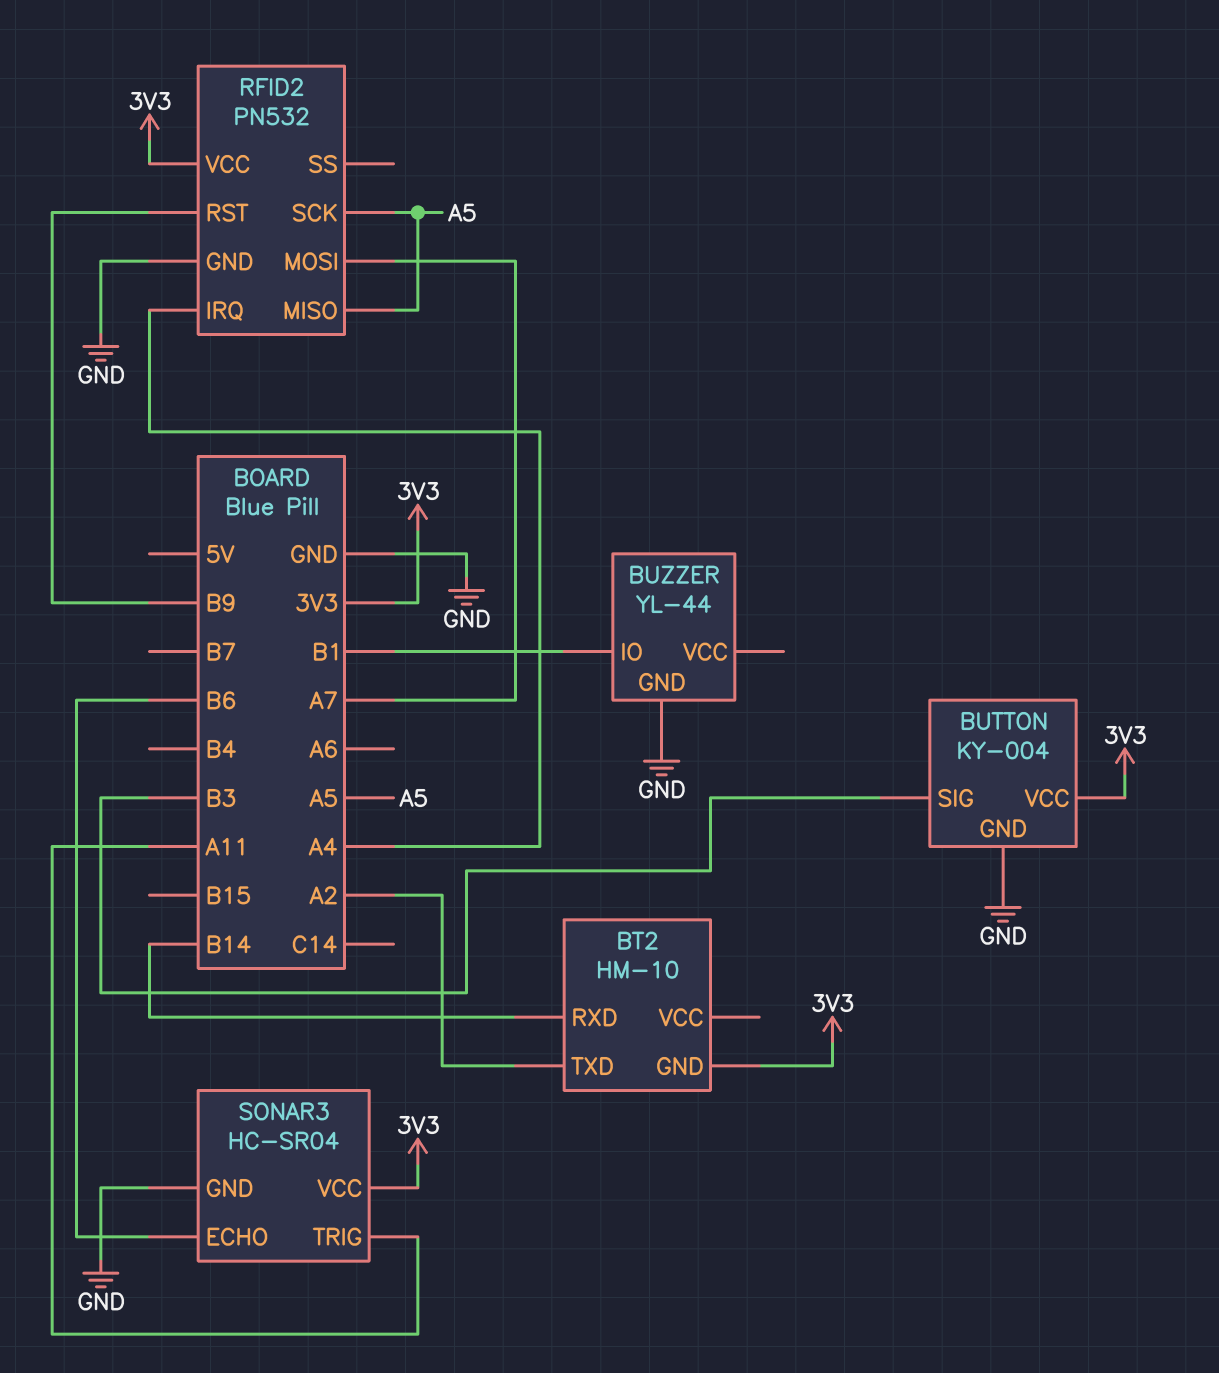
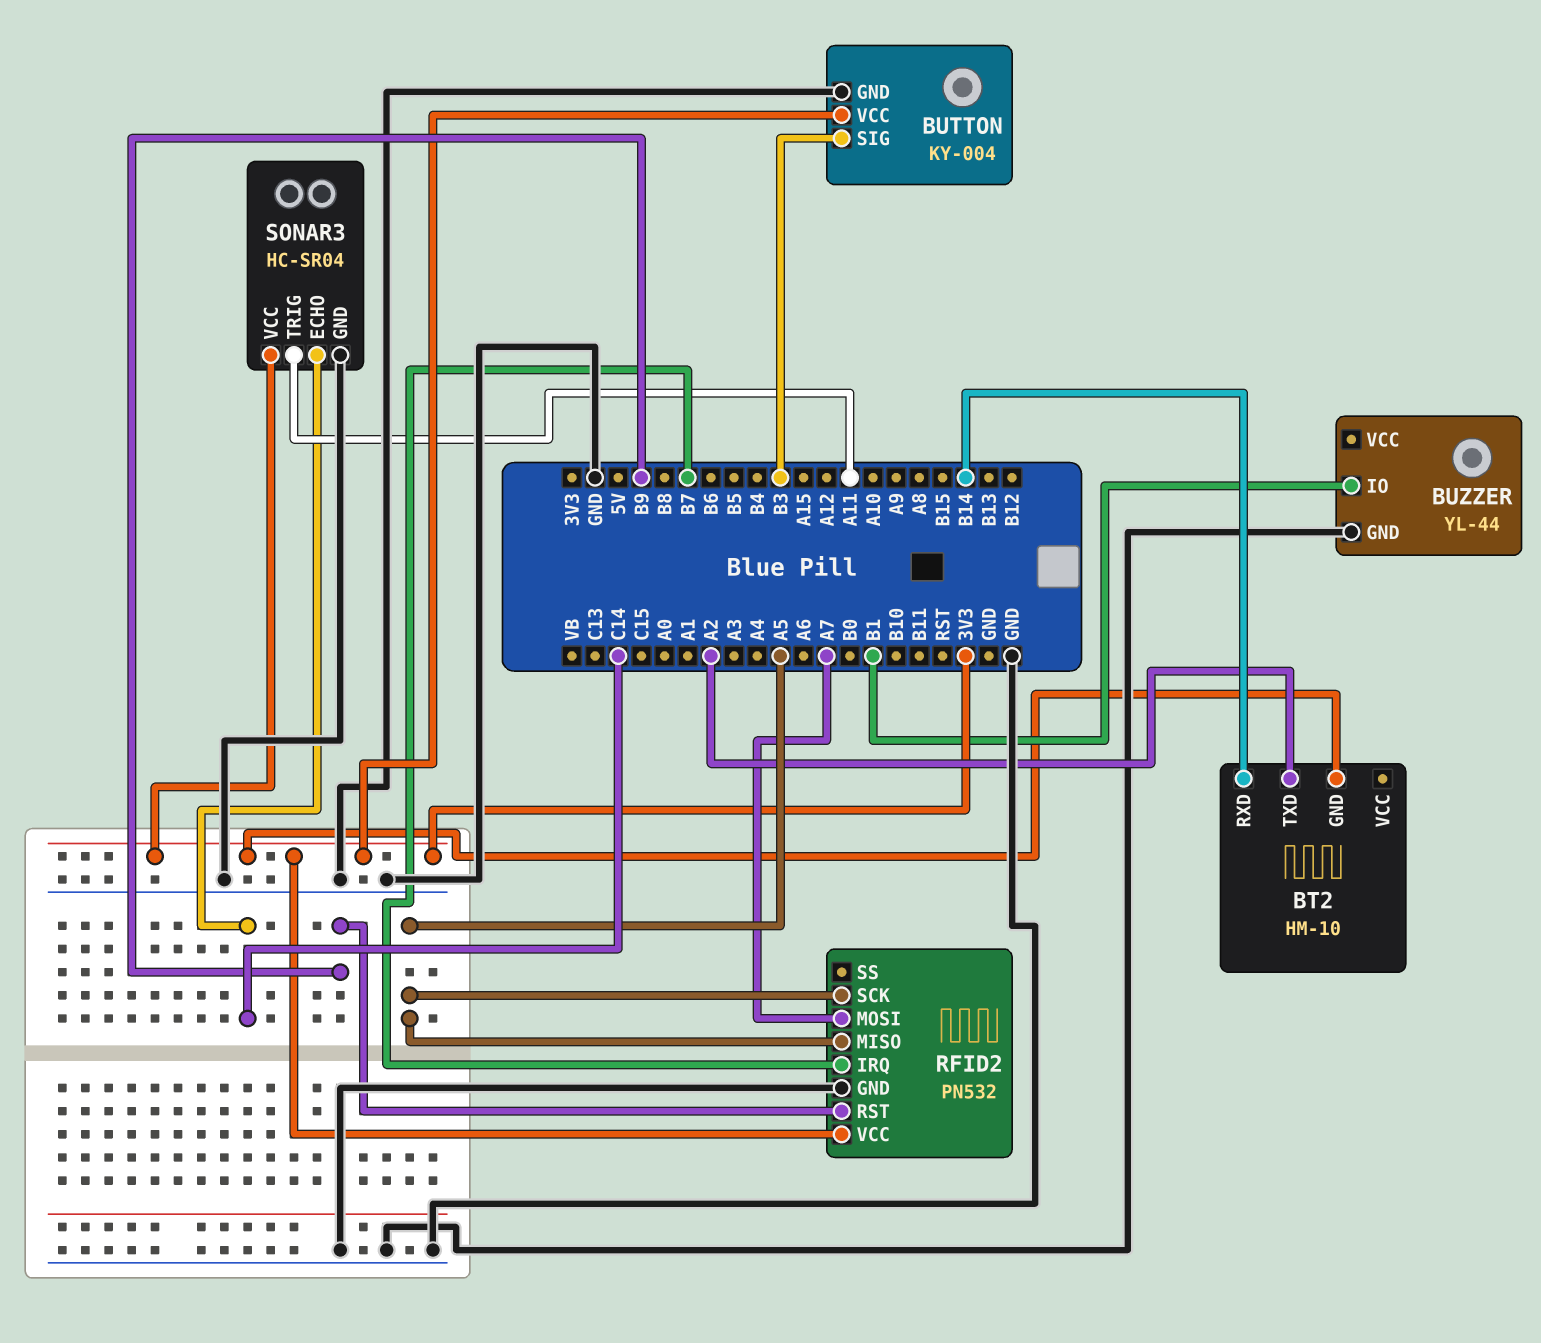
RFID2 pin IRQ: A4 -> B7
SONAR3 pin ECHO: B6 -> C14

